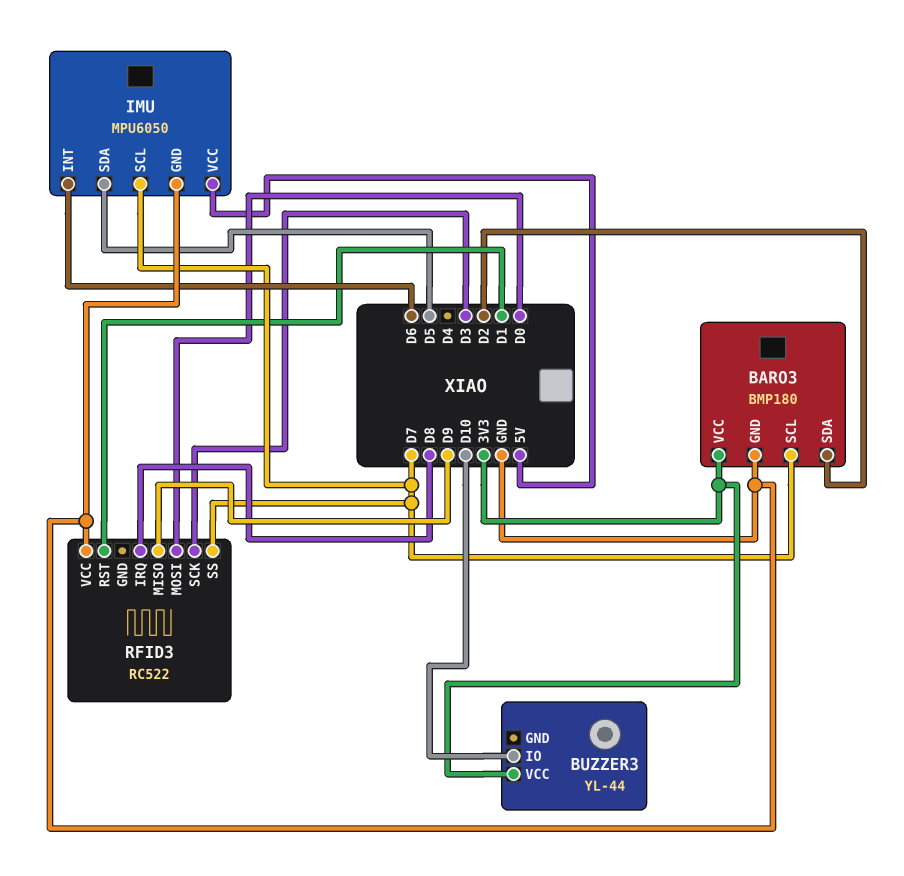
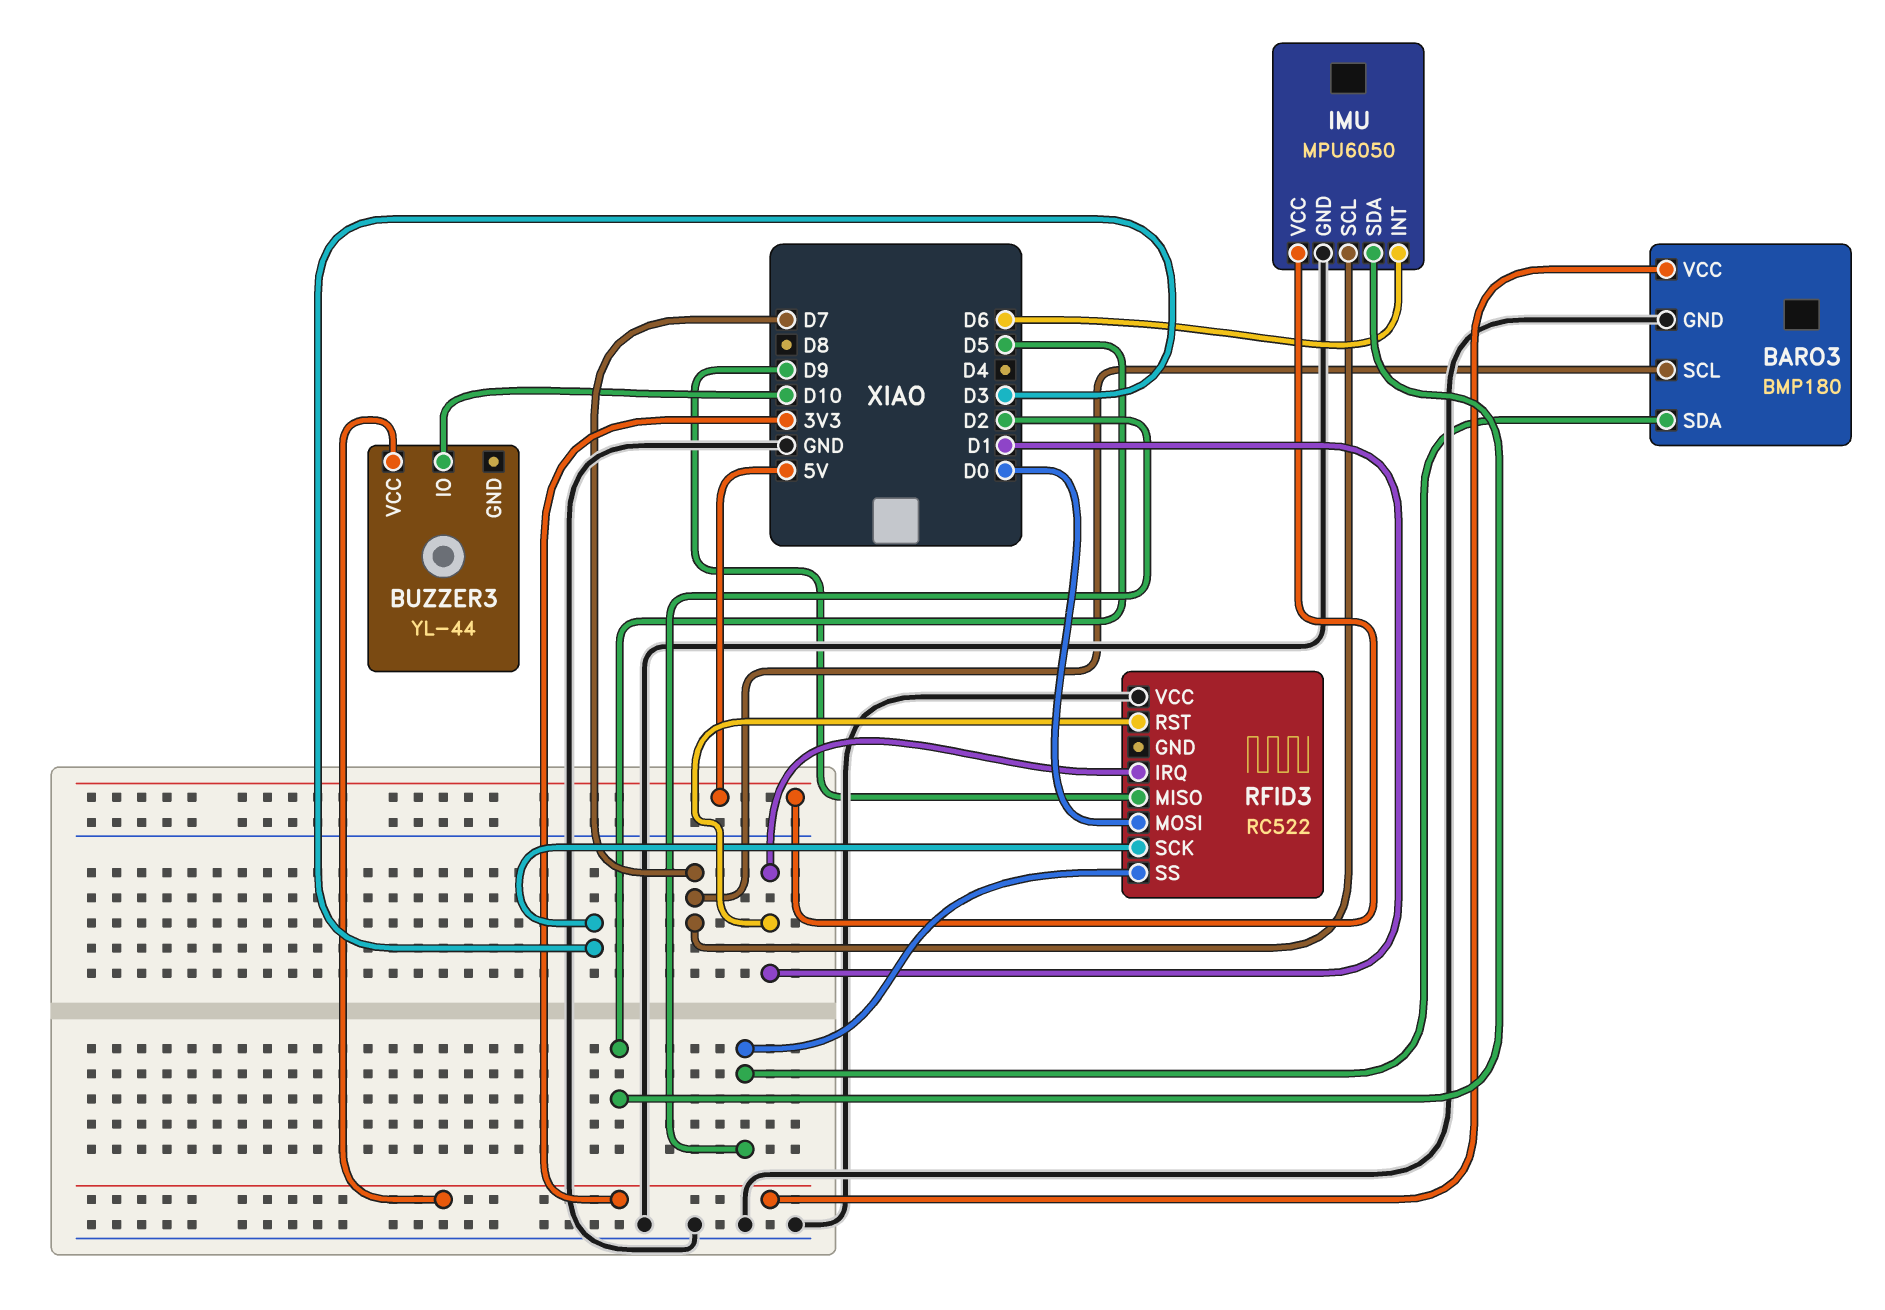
RFID3 pin IRQ: D8 -> D1
RFID3 pin SS: D7 -> D2

